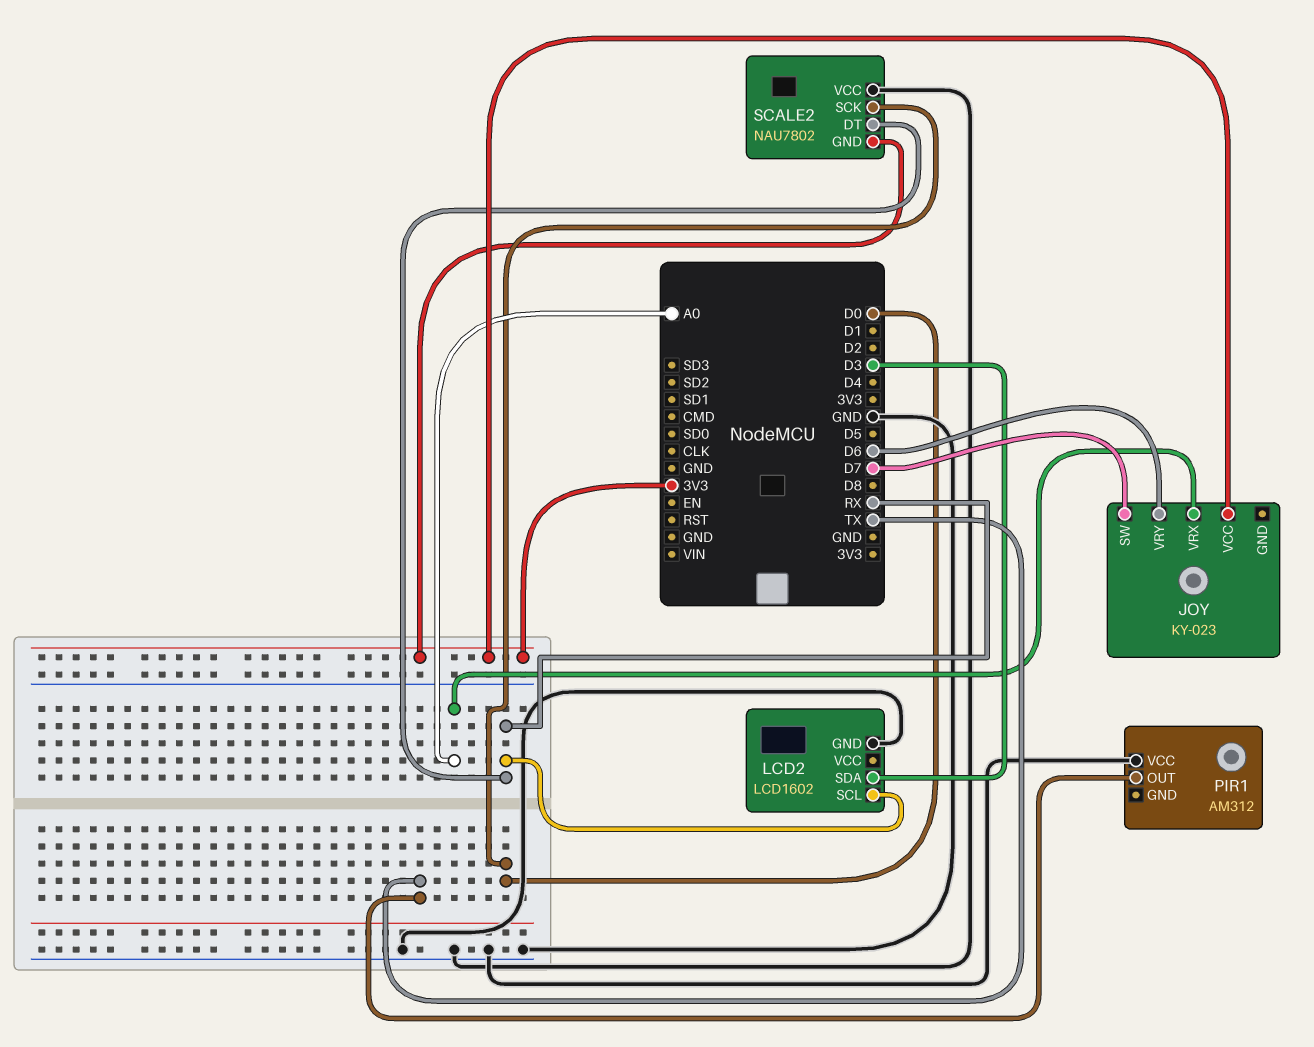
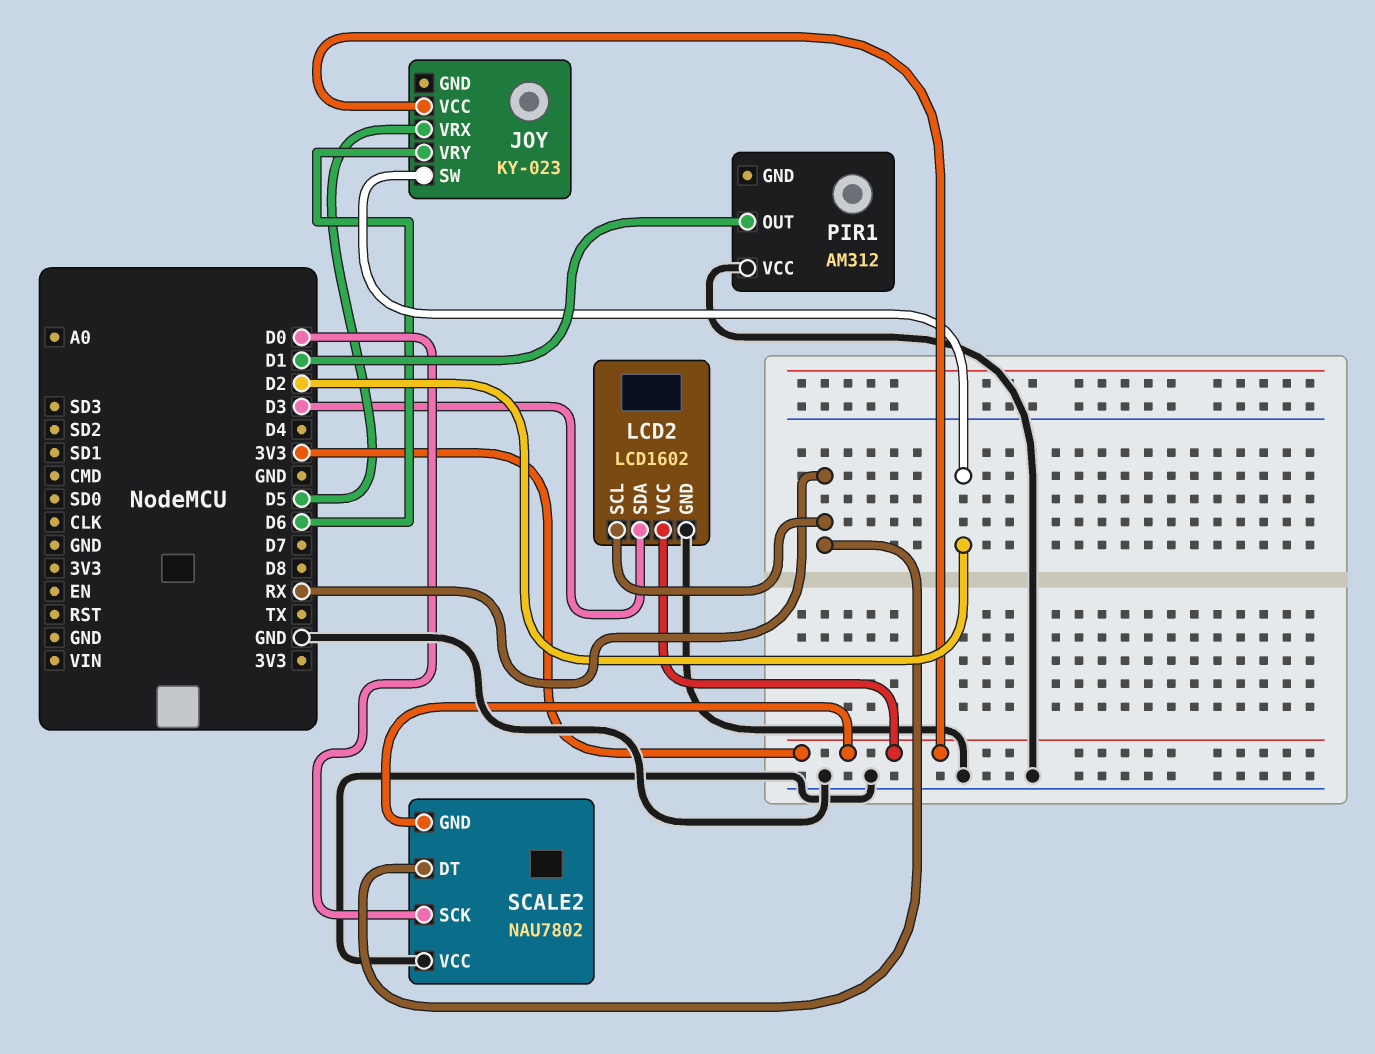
JOY pin SW: D7 -> D2
JOY pin VRX: A0 -> D5
LCD2 pin VCC: none -> 3V3
PIR1 pin OUT: TX -> D1

